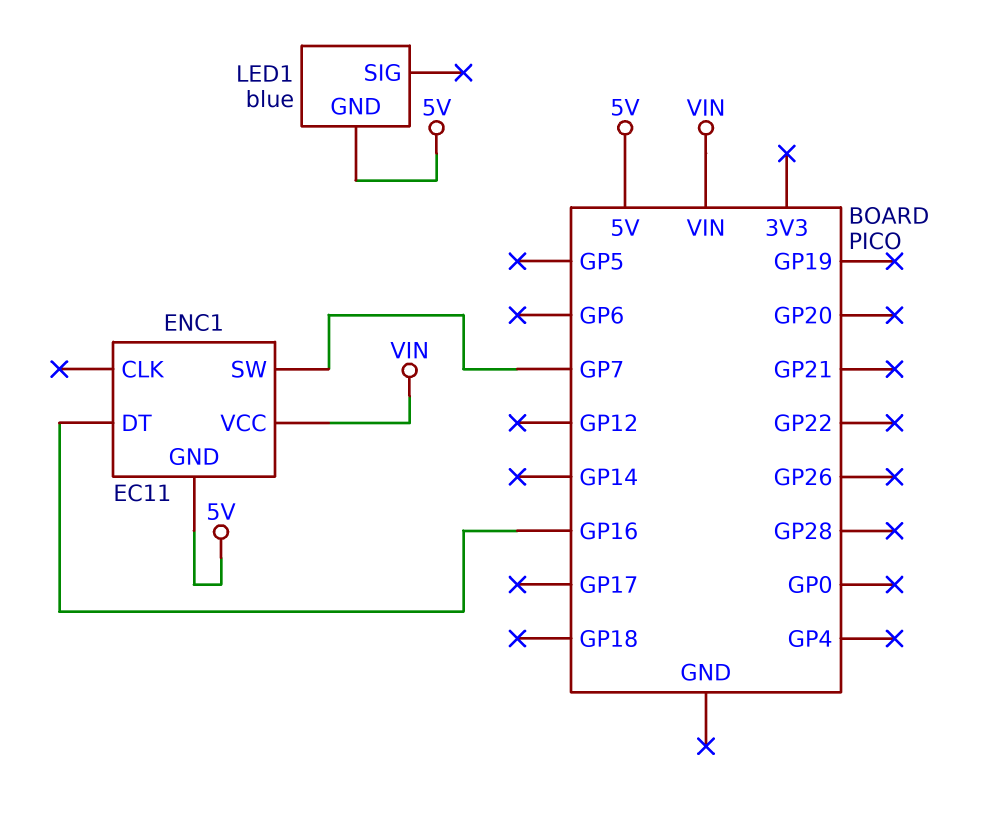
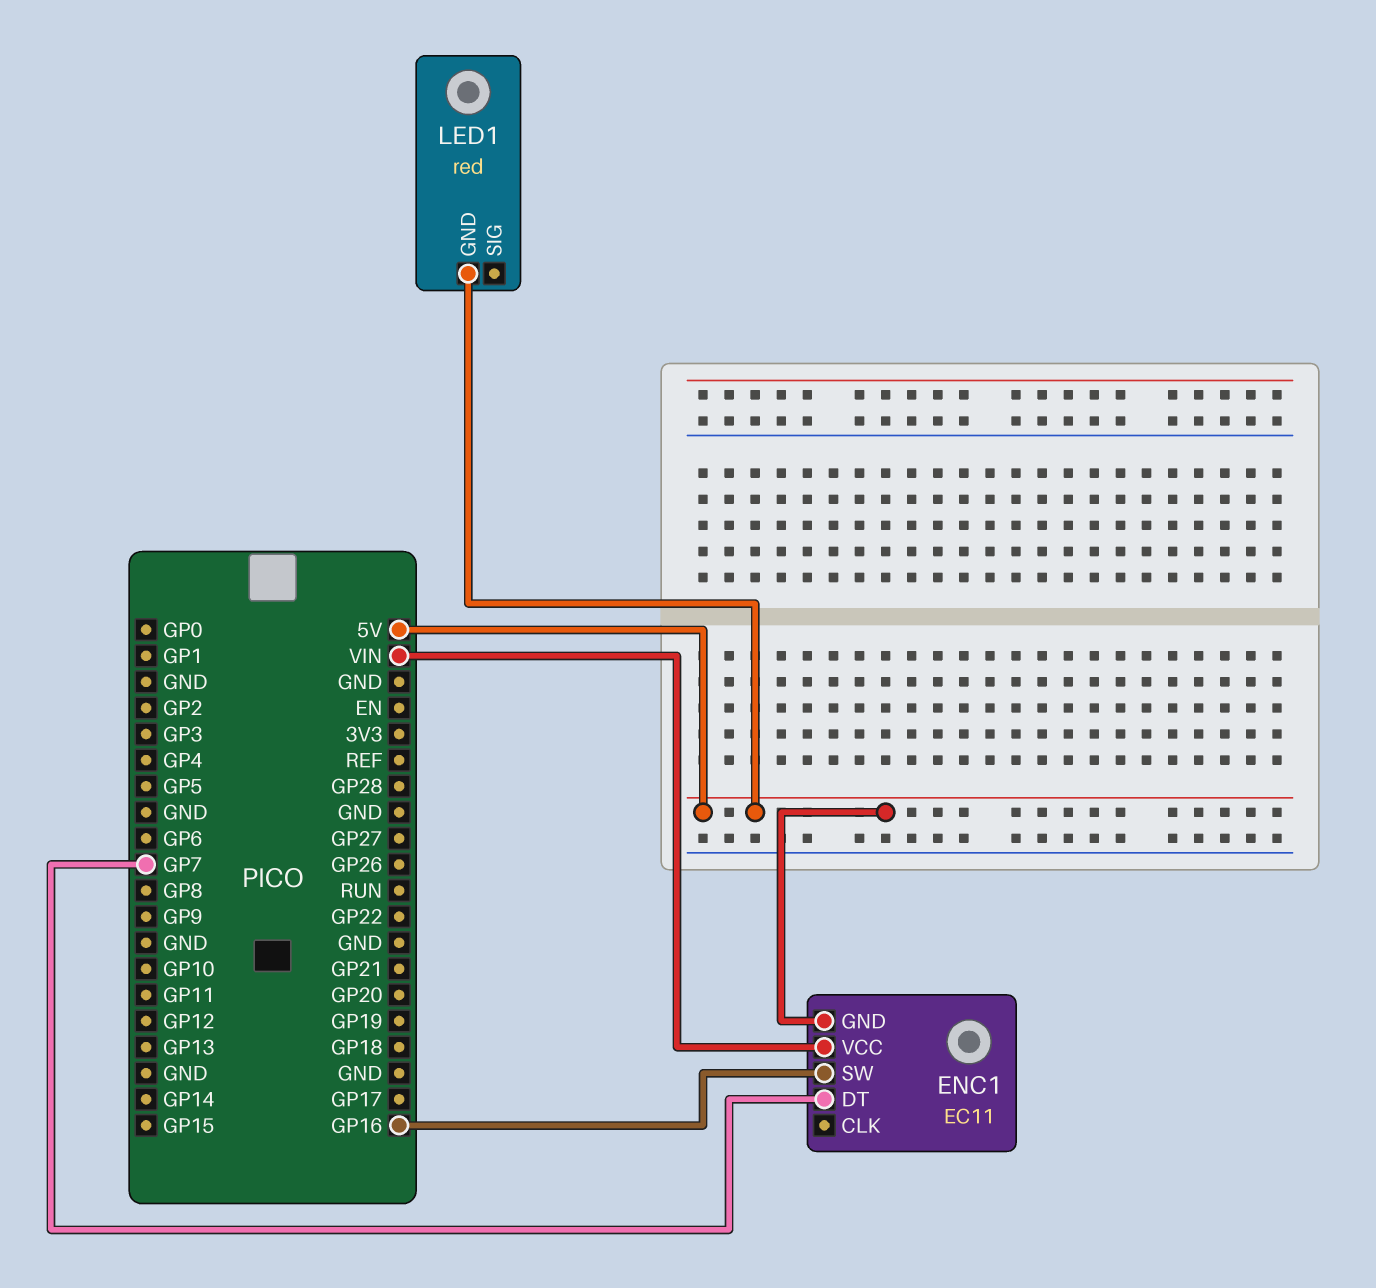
ENC1 pin DT: GP16 -> GP7
ENC1 pin SW: GP7 -> GP16
LED1: blue -> red

